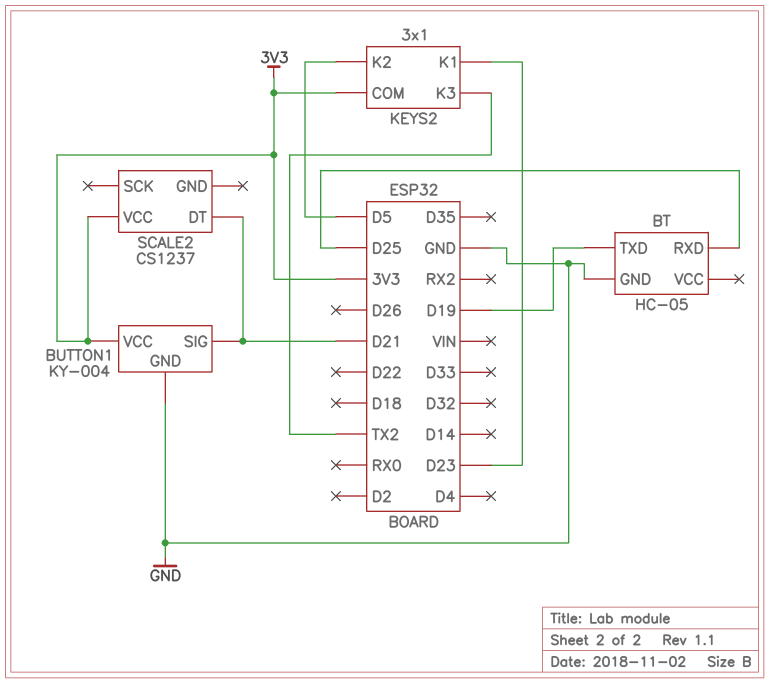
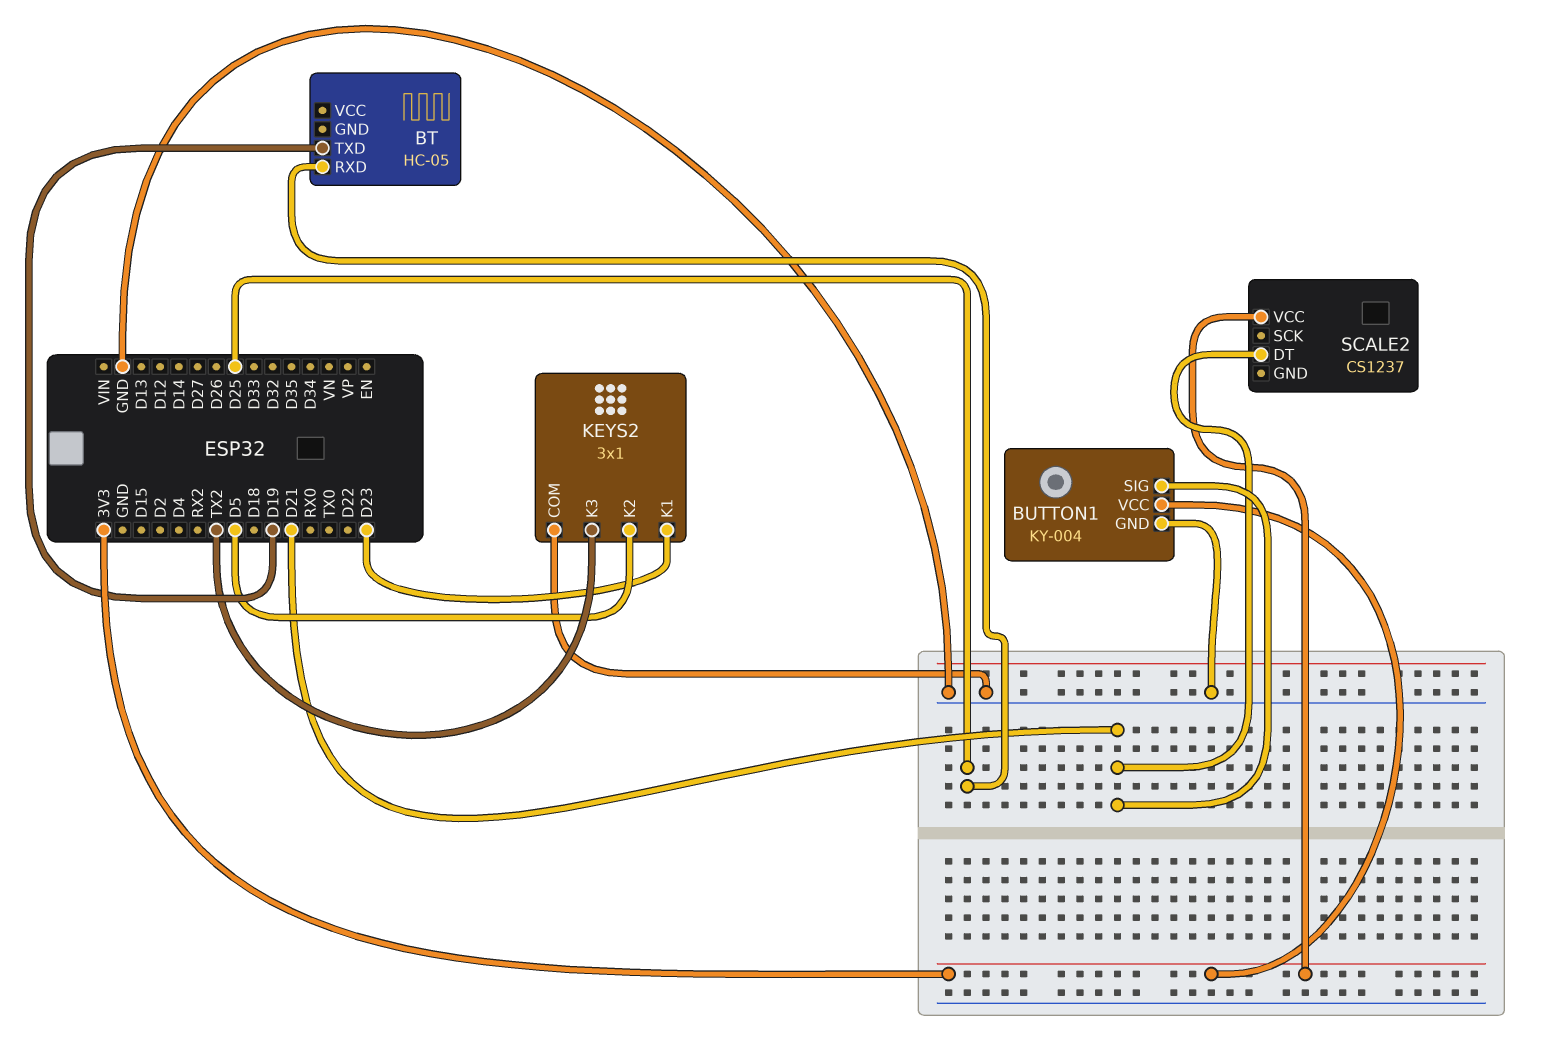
BT pin GND: GND -> none
KEYS2 pin COM: 3V3 -> GND

